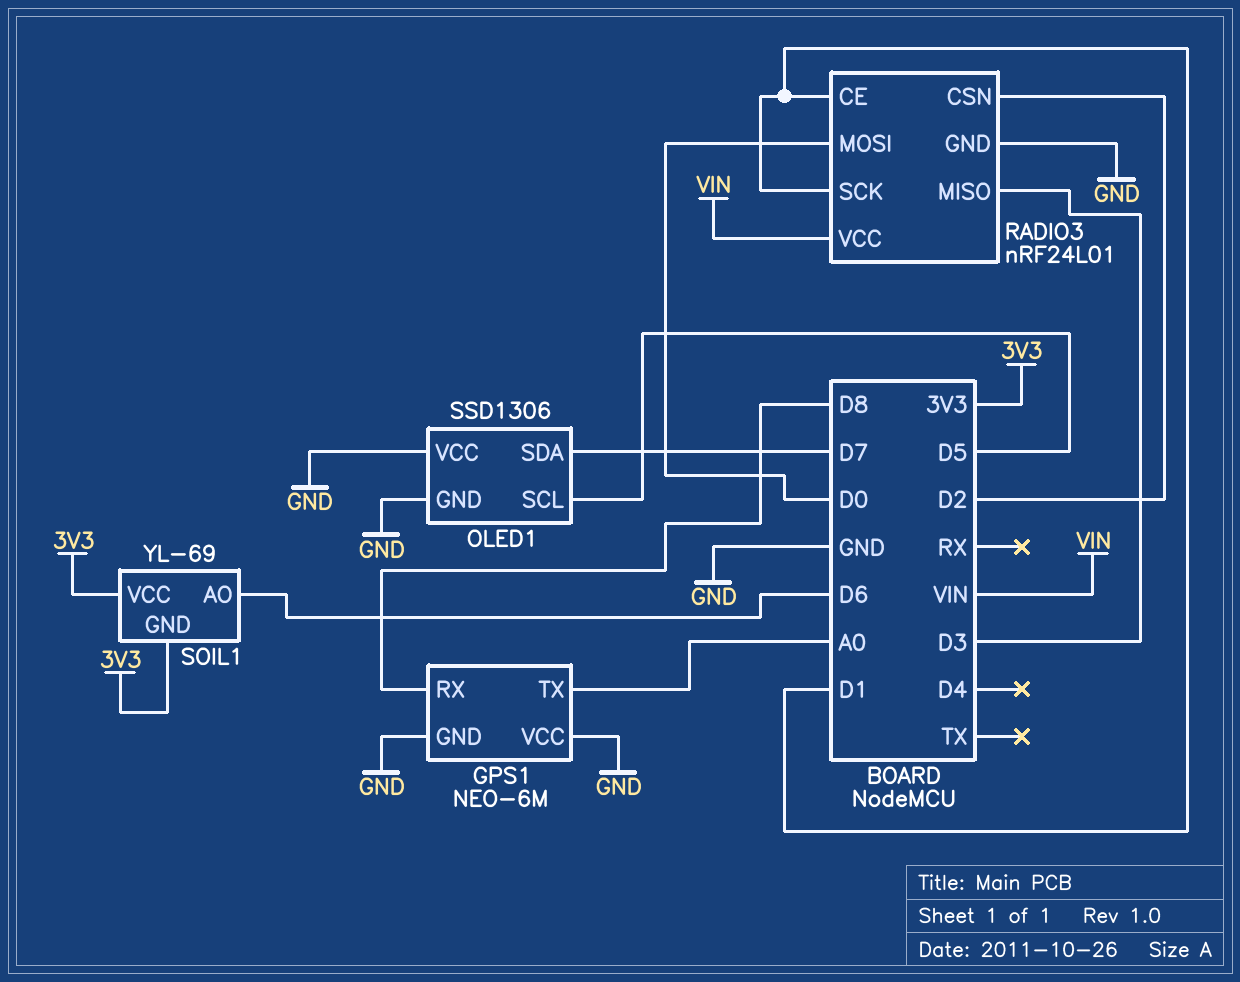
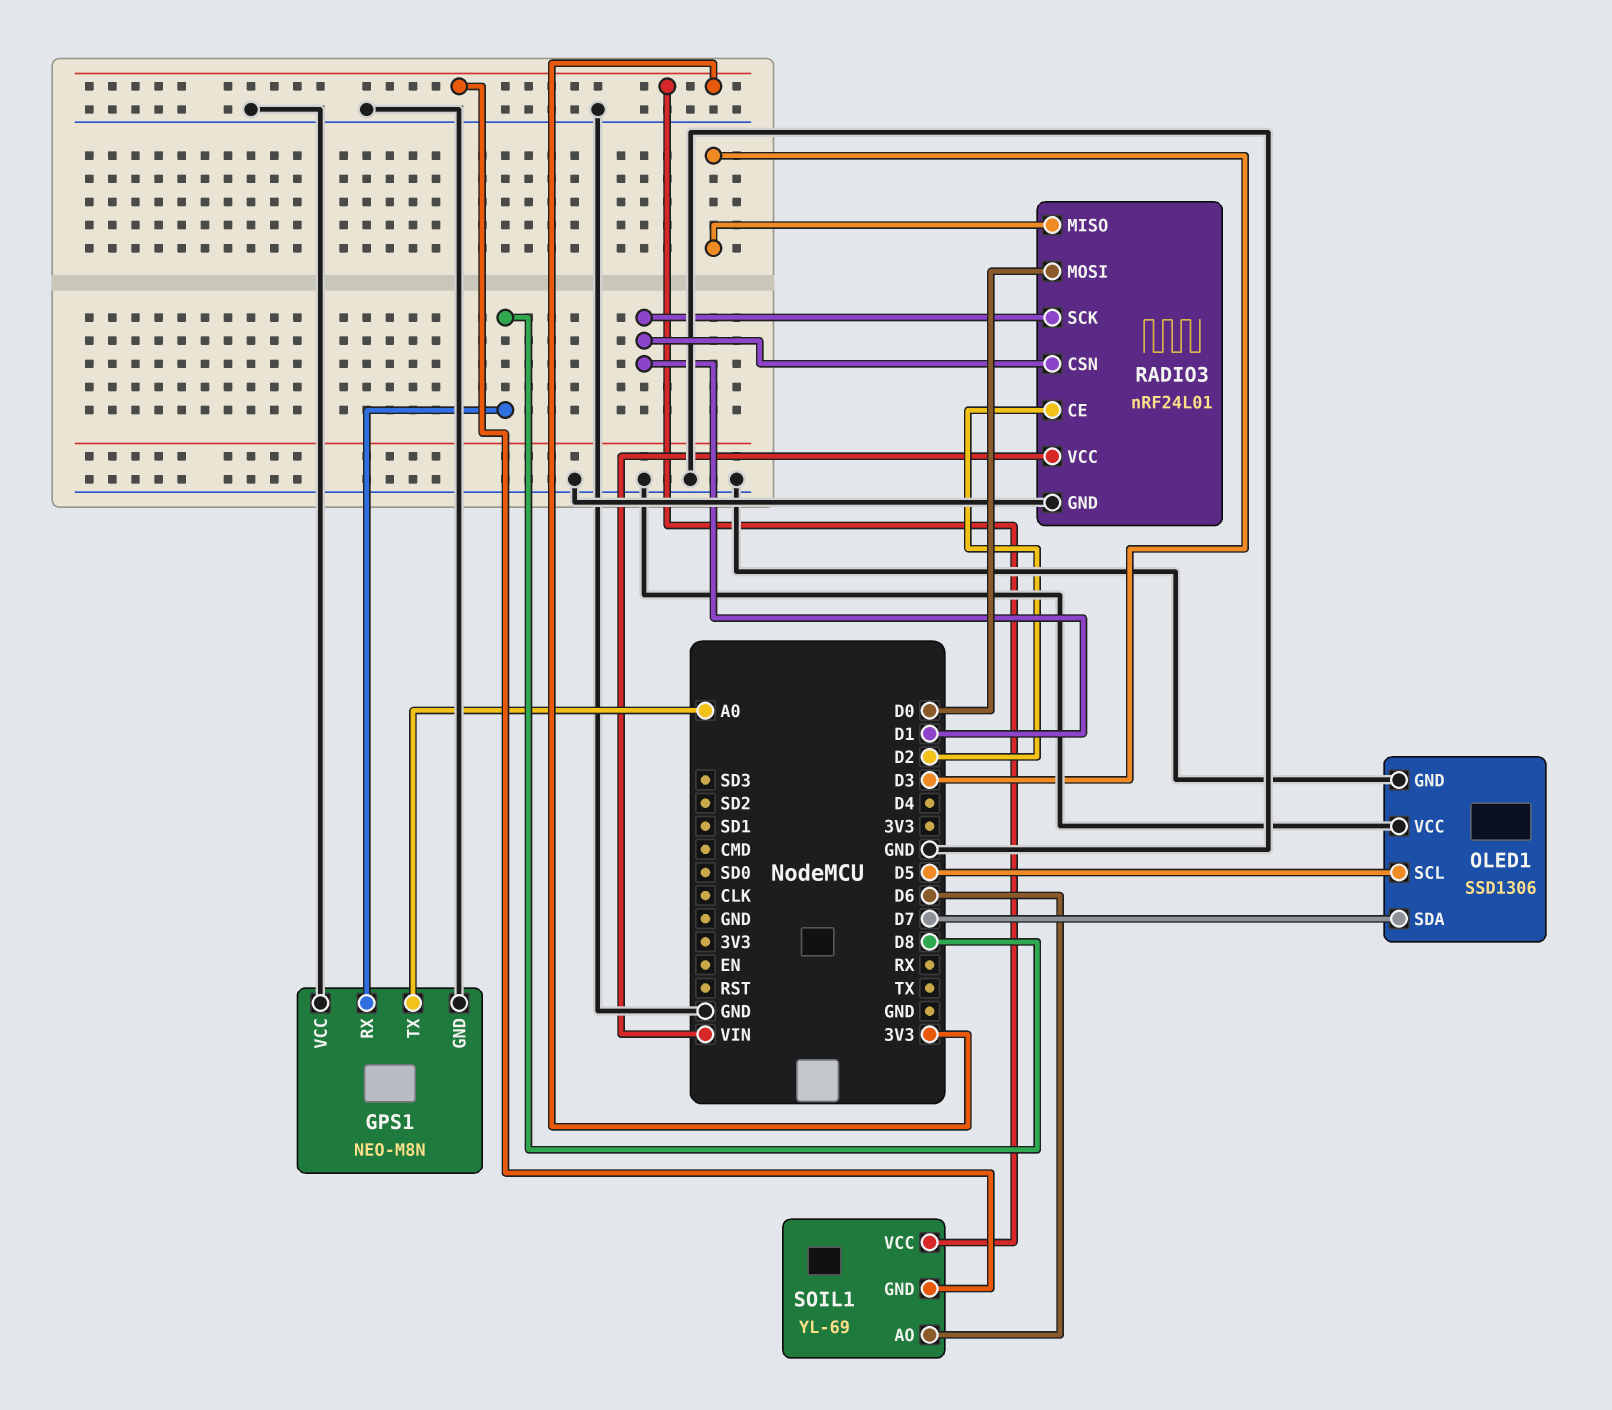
GPS1: NEO-6M -> NEO-M8N
RADIO3 pin CE: D1 -> D2
RADIO3 pin CSN: D2 -> D1

